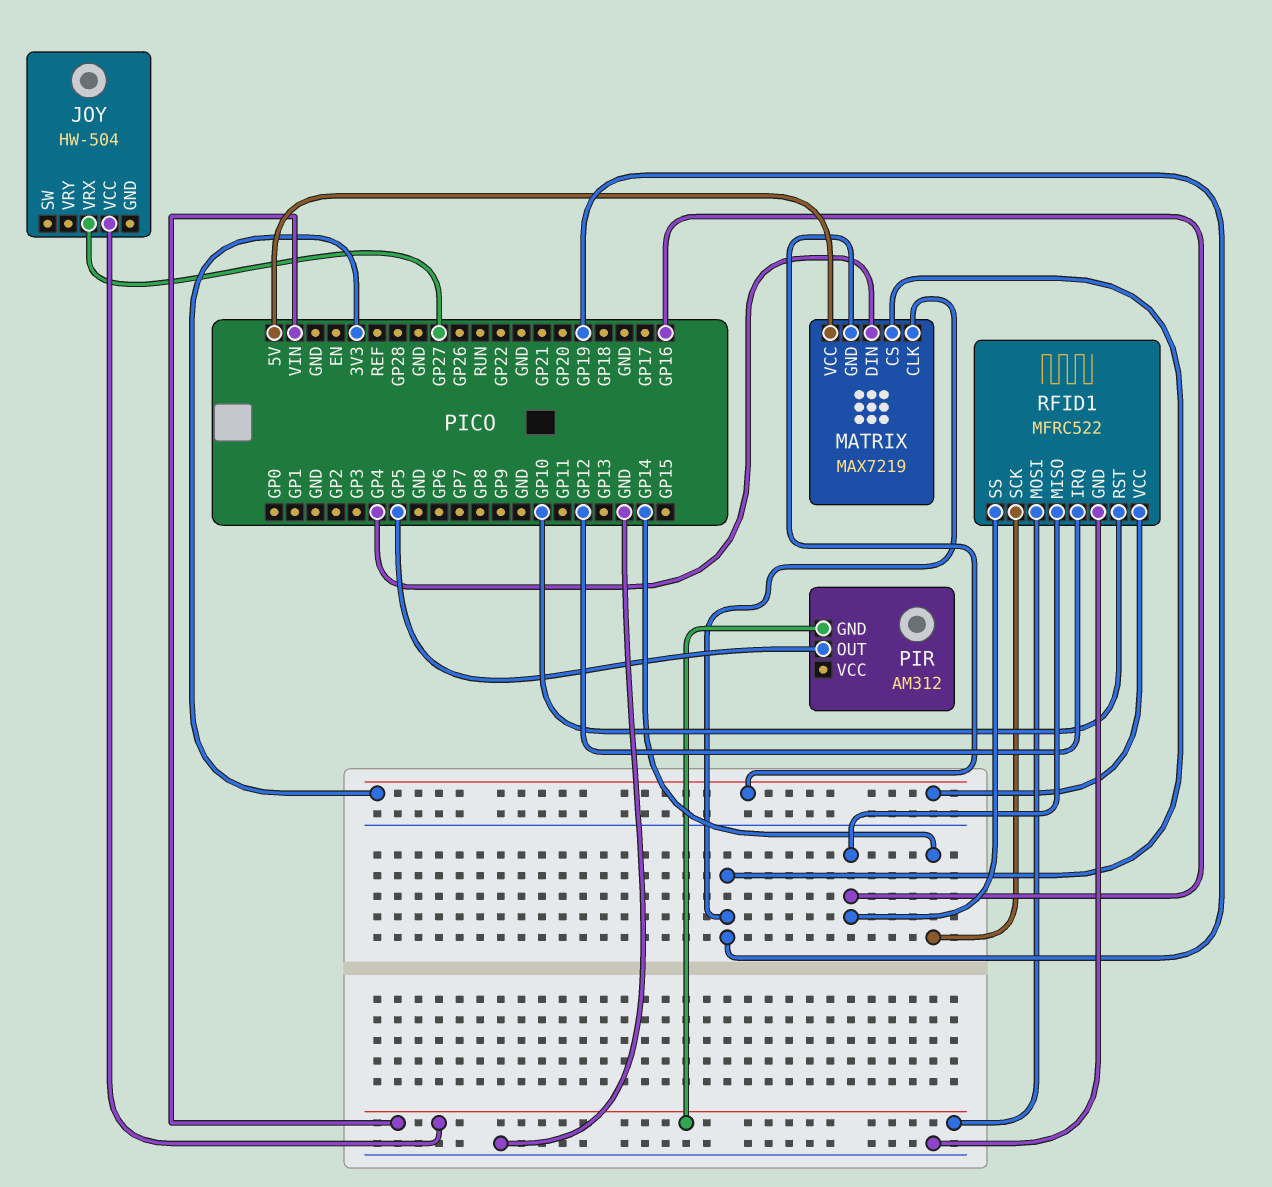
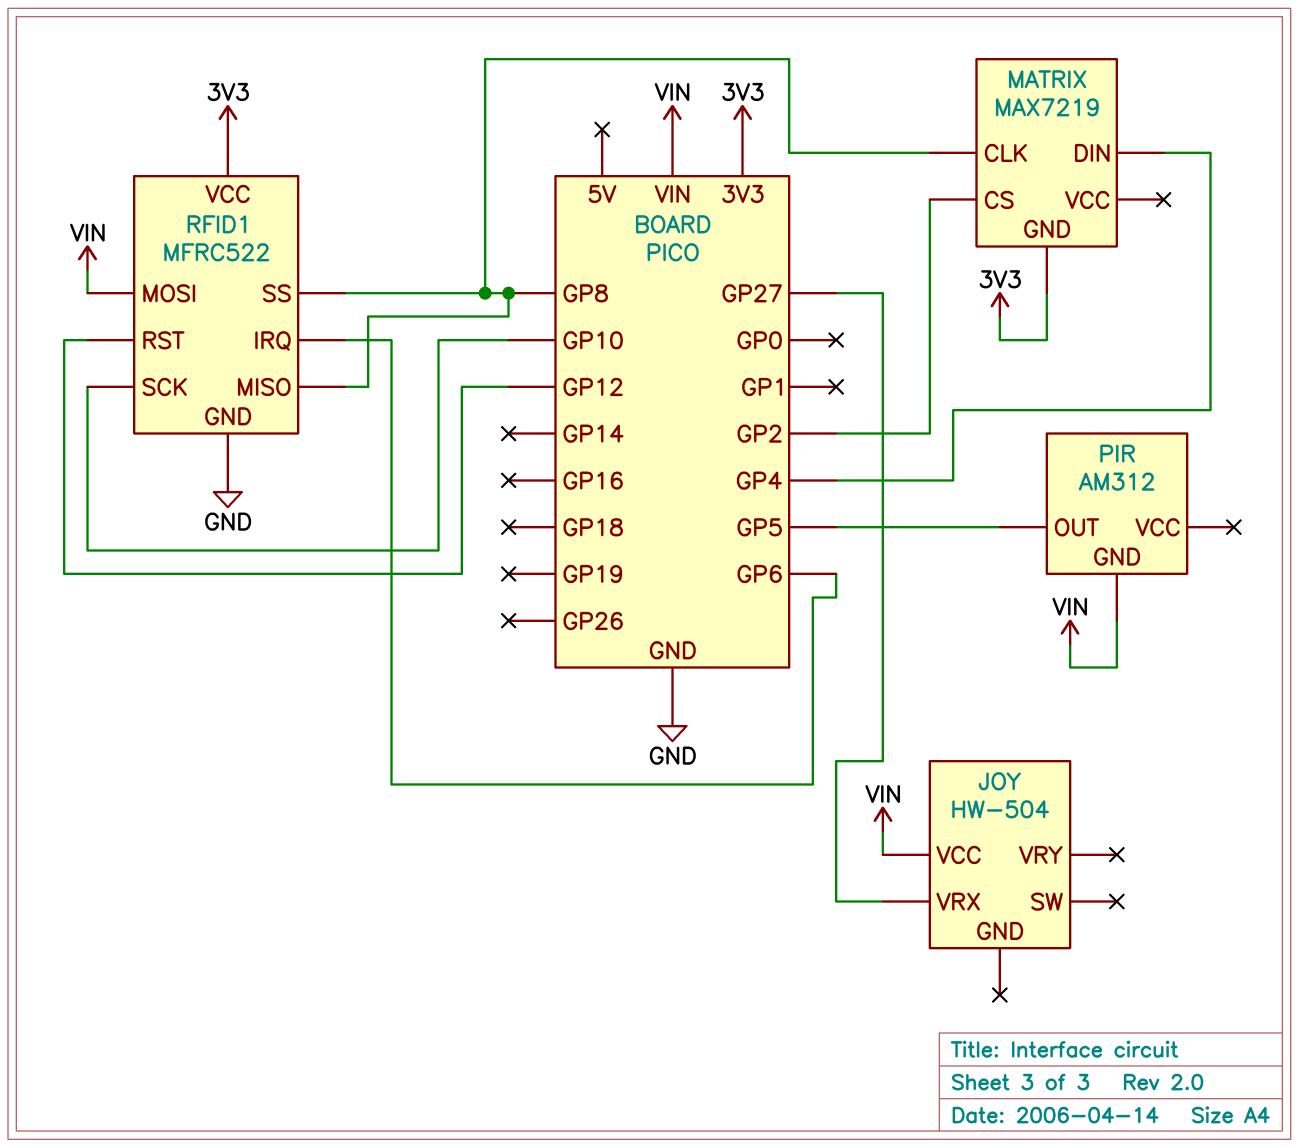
MATRIX pin CLK: GP19 -> GP8
MATRIX pin CS: GP19 -> GP2
MATRIX pin VCC: 5V -> none
RFID1 pin IRQ: GP12 -> GP6
RFID1 pin MISO: GP16 -> GP8
RFID1 pin RST: GP10 -> GP12
RFID1 pin SCK: GP14 -> GP10
RFID1 pin SS: GP16 -> GP8

